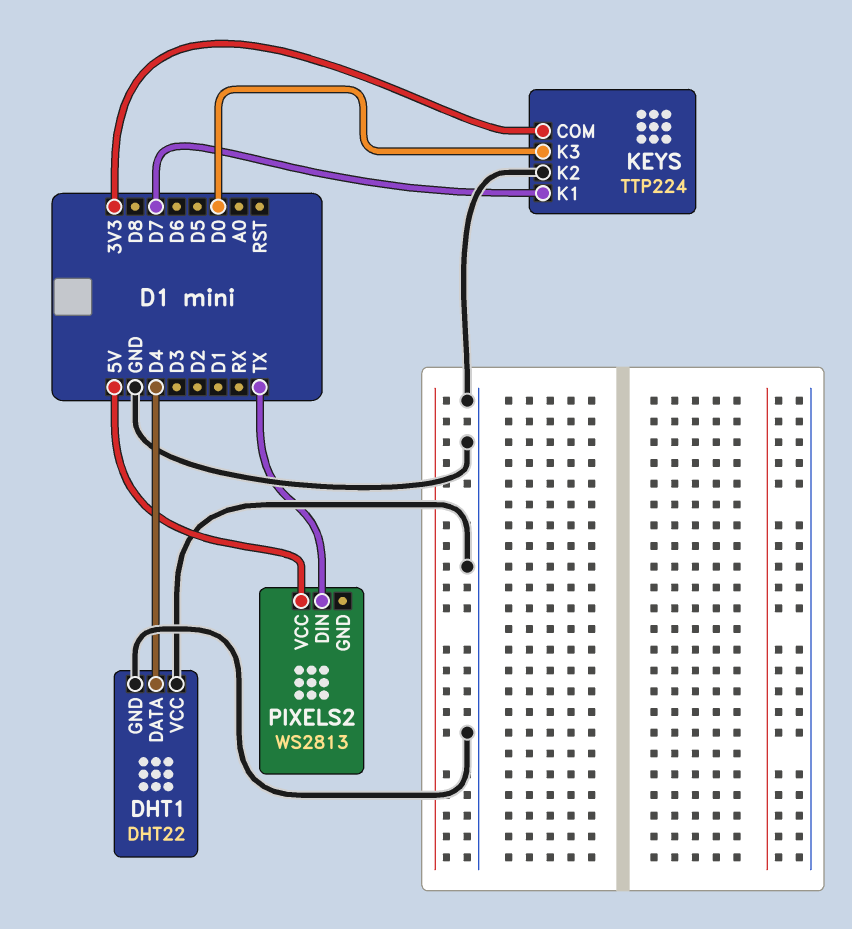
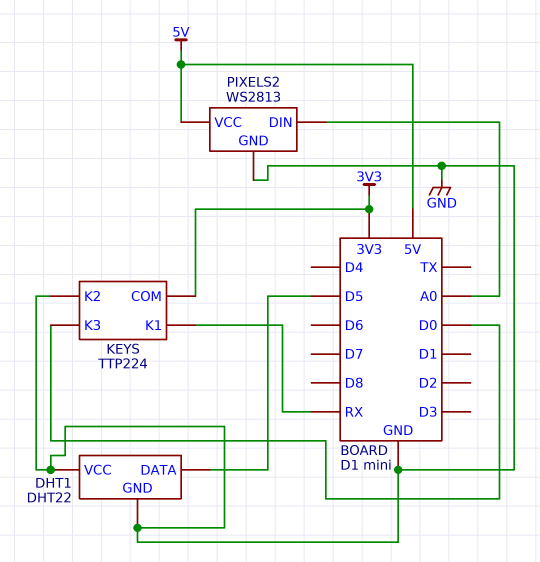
DHT1 pin DATA: D4 -> D5
KEYS pin K1: D7 -> RX
PIXELS2 pin DIN: TX -> A0
PIXELS2 pin GND: none -> GND

